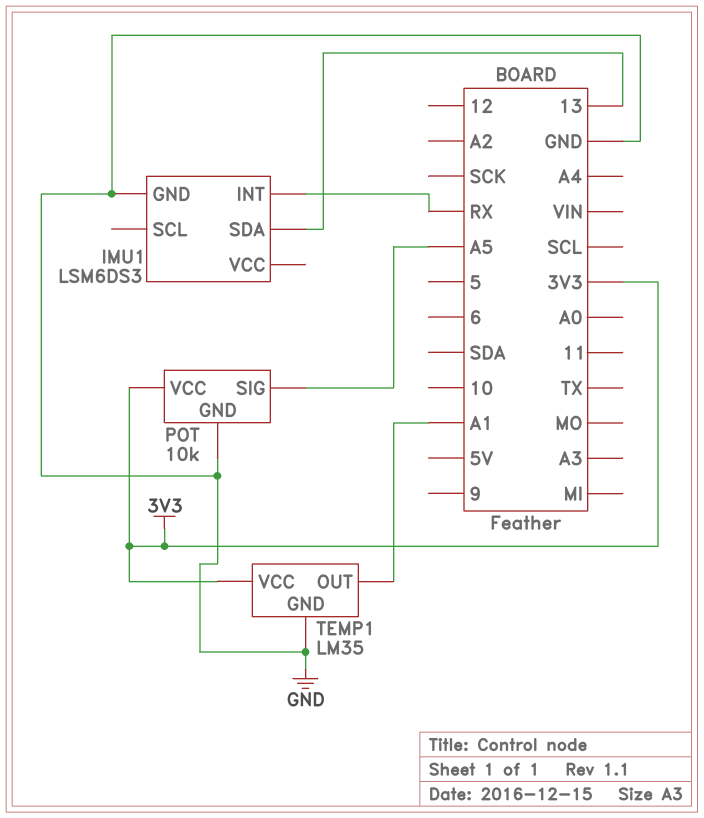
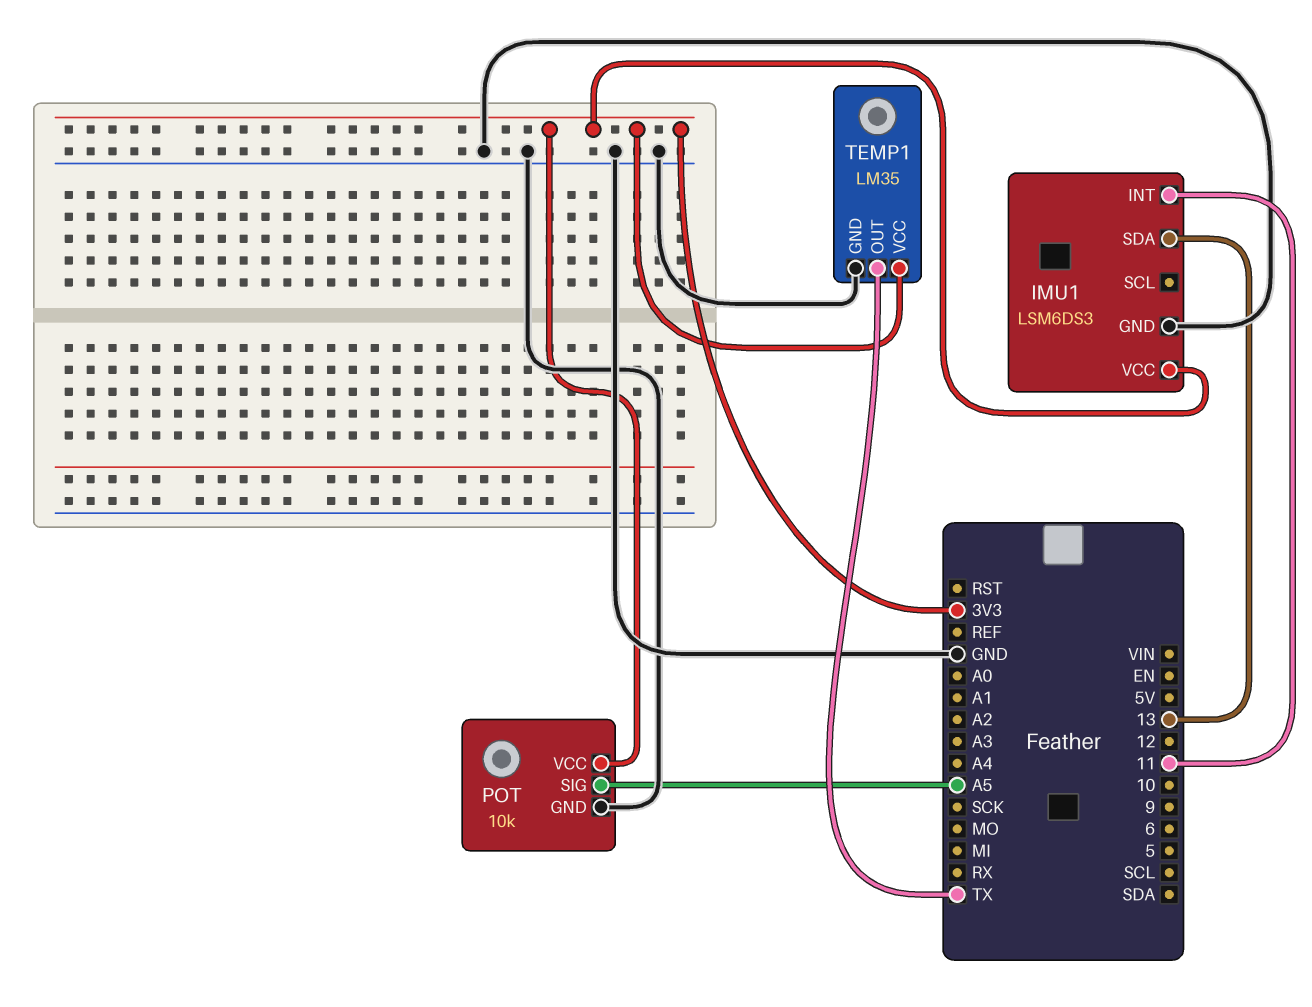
IMU1 pin INT: RX -> 11
IMU1 pin VCC: none -> 3V3
TEMP1 pin OUT: A1 -> TX

